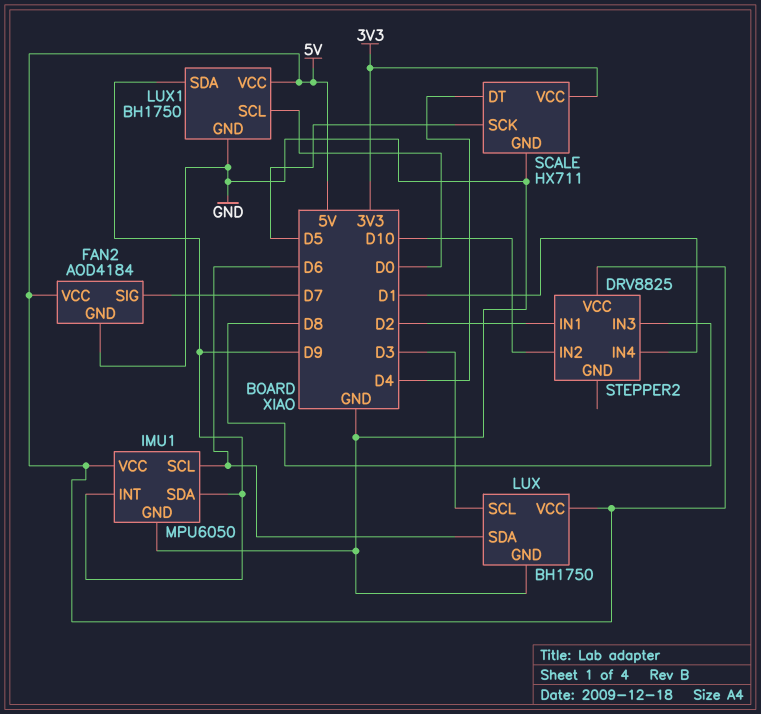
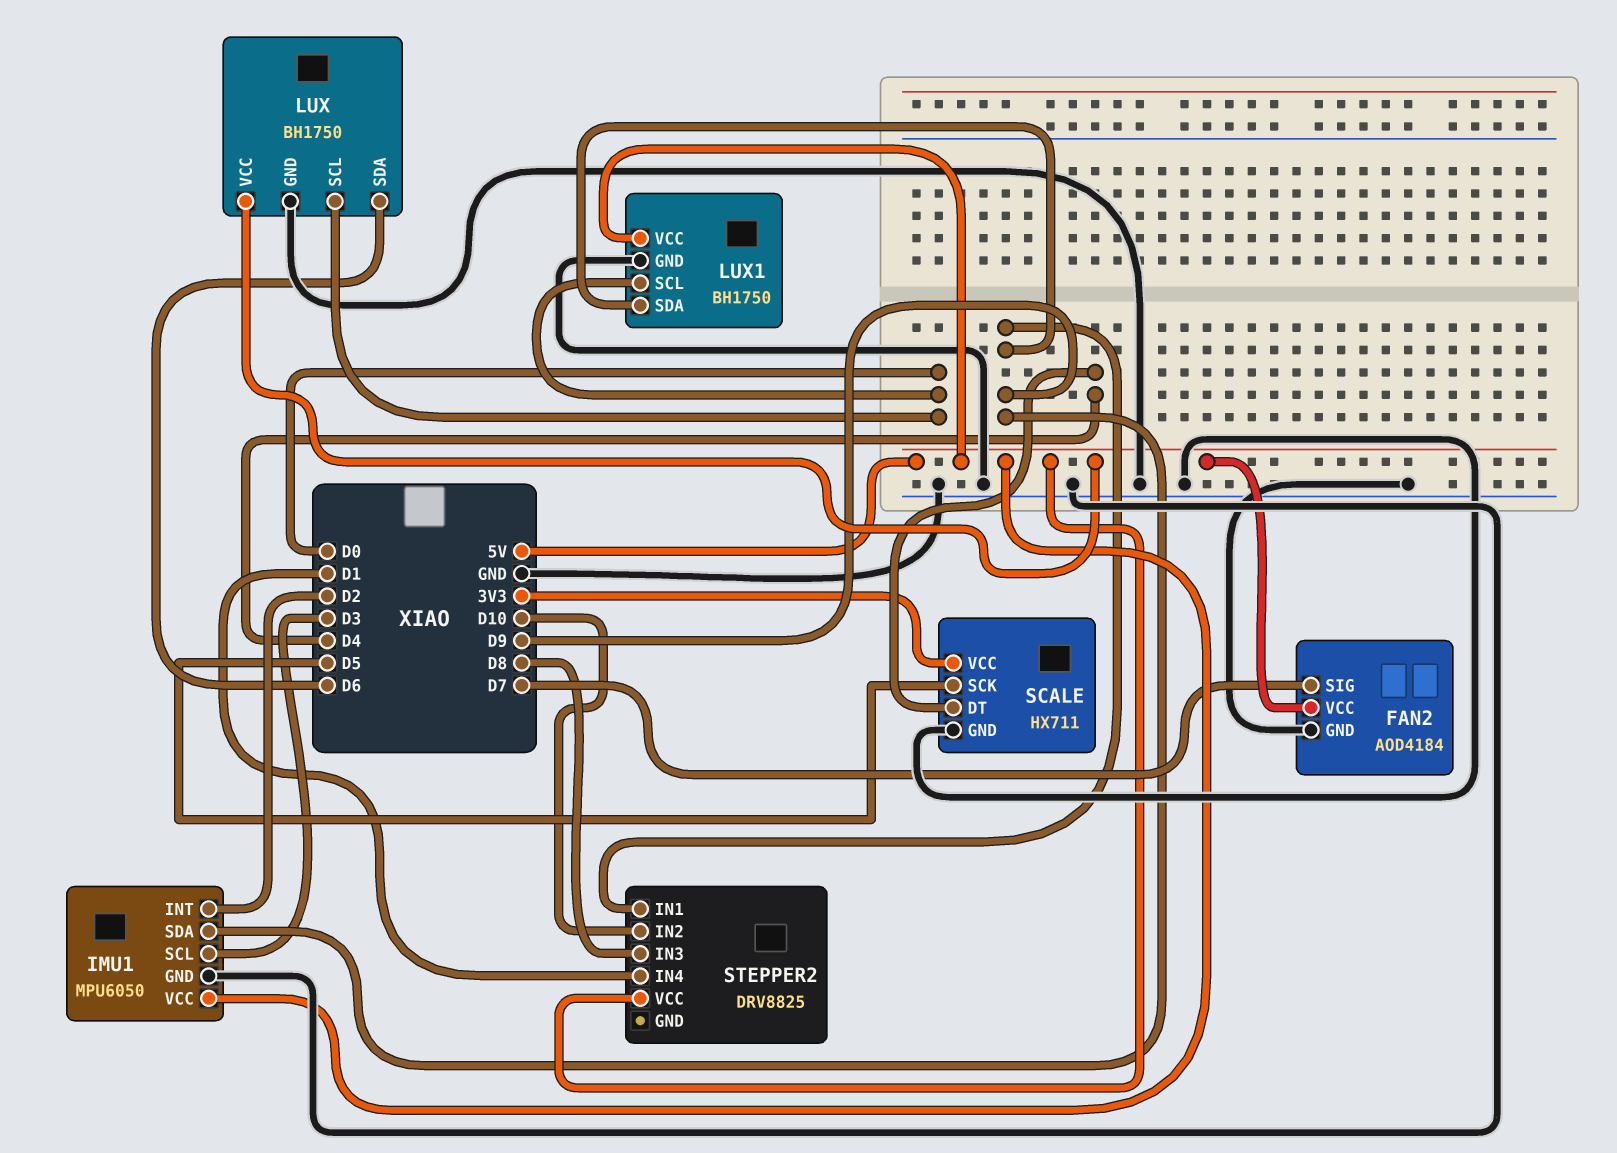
IMU1 pin INT: D9 -> D2
IMU1 pin SCL: D6 -> D3
LUX pin SCL: D3 -> D0
STEPPER2 pin IN1: D2 -> D9

